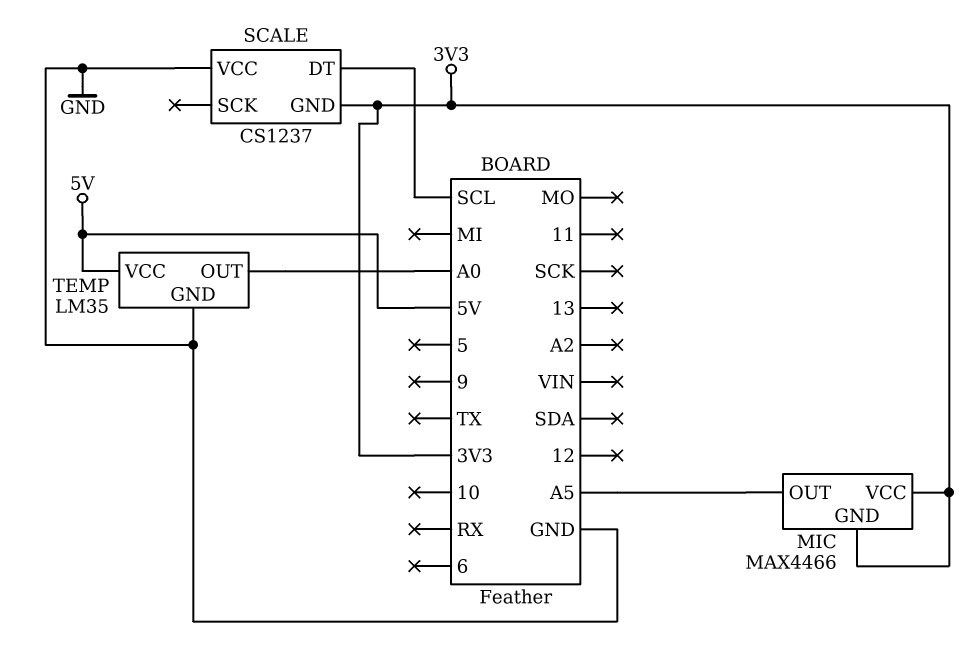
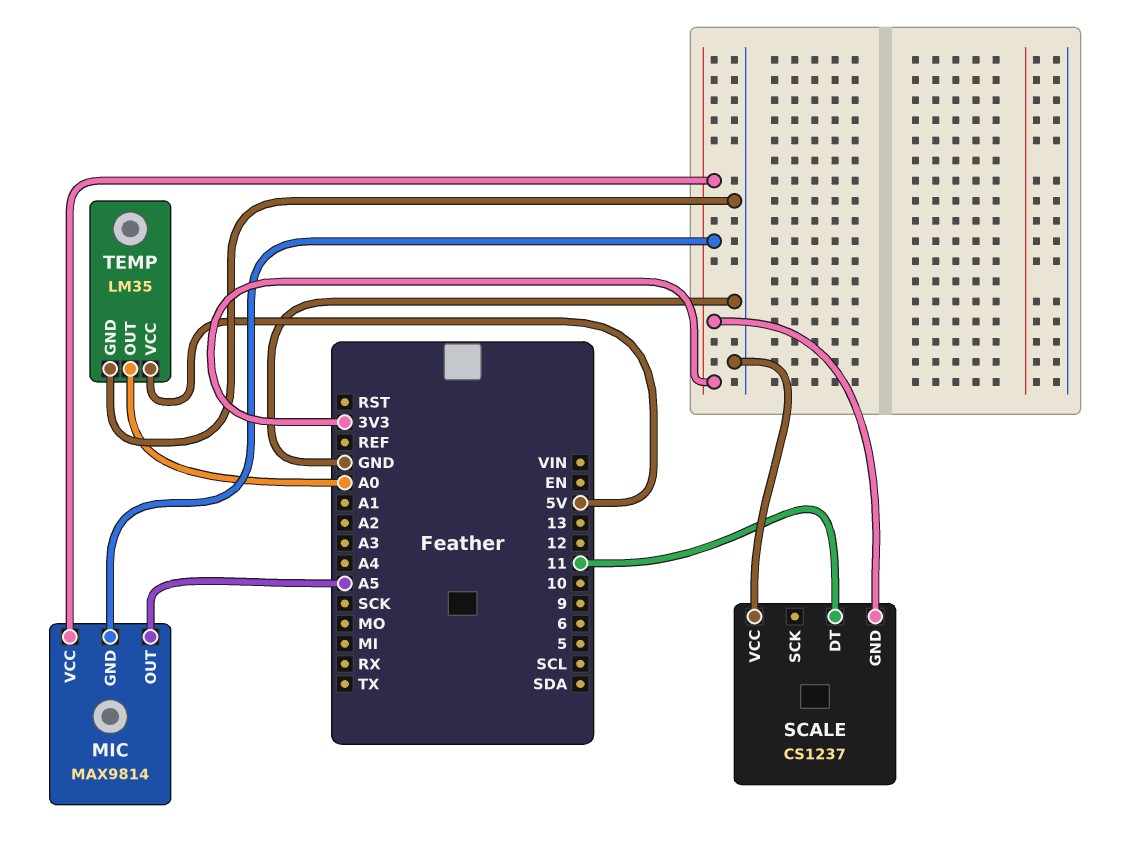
MIC: MAX4466 -> MAX9814
SCALE pin DT: SCL -> 11

